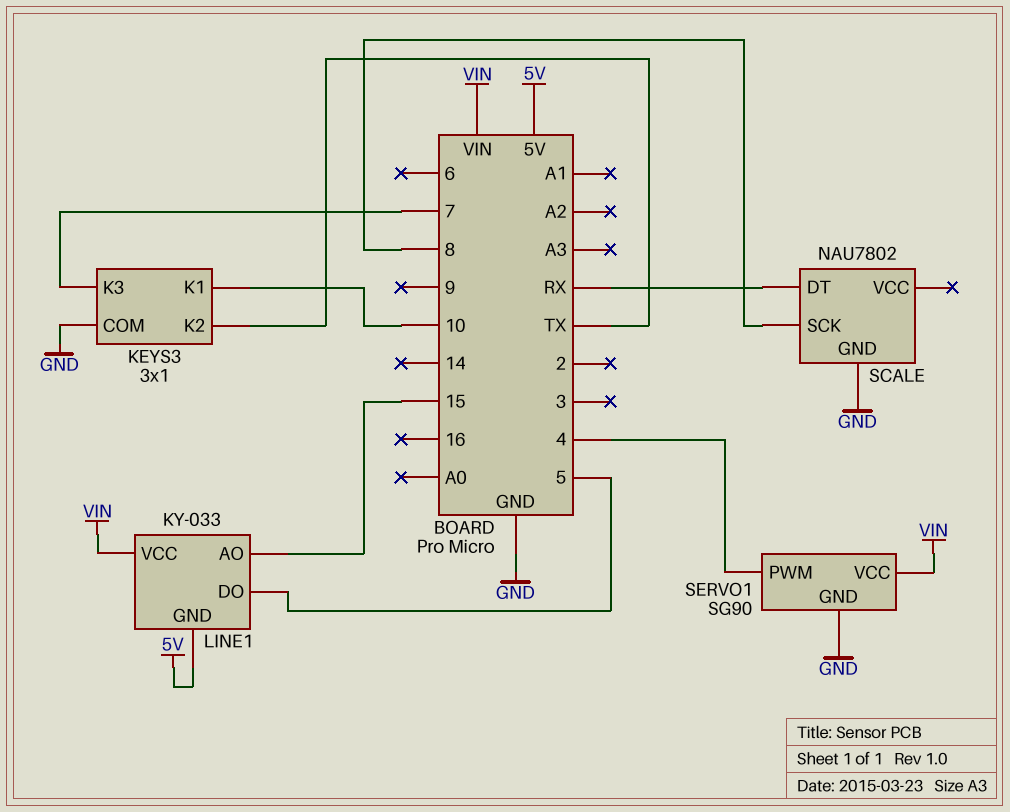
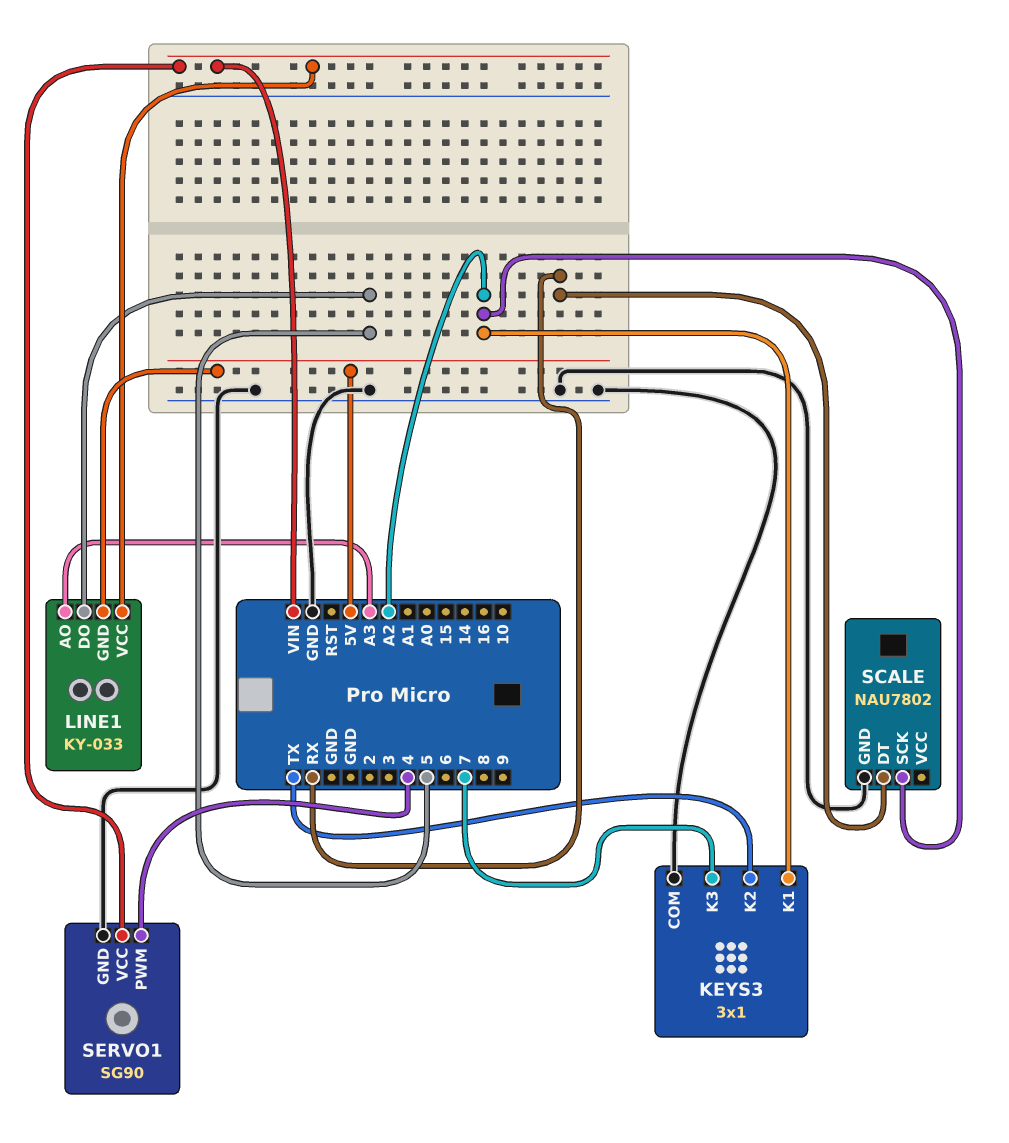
KEYS3 pin K1: 10 -> A2
LINE1 pin AO: 15 -> A3
SCALE pin SCK: 8 -> A2

